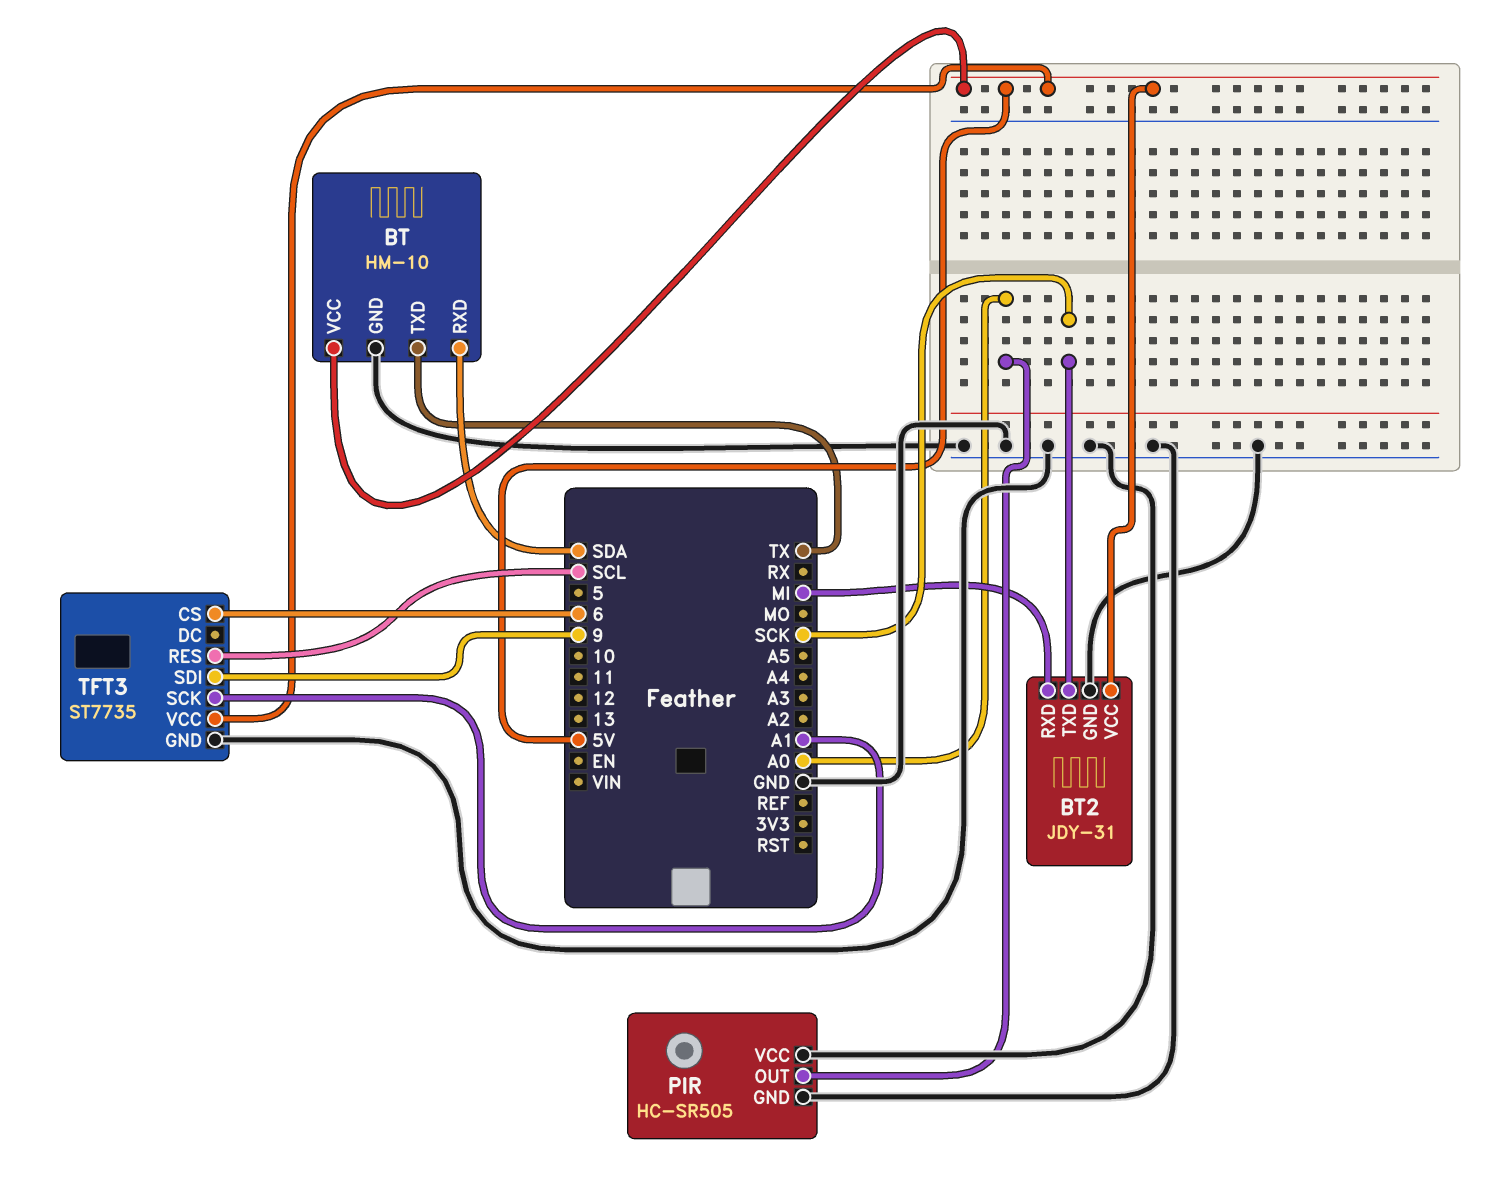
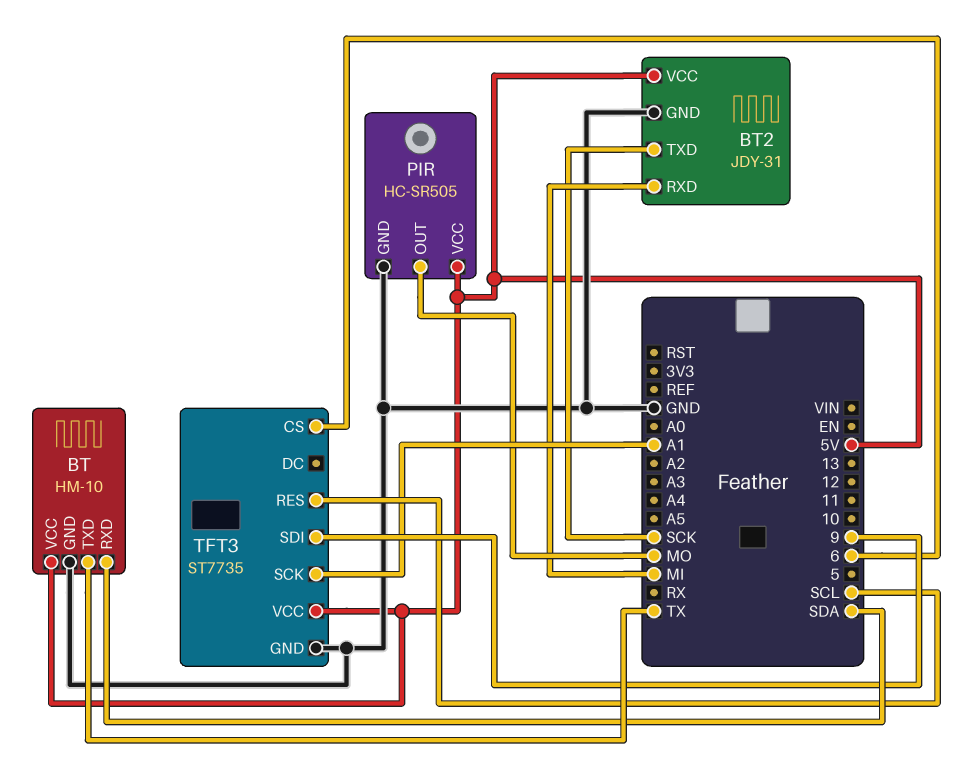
PIR pin OUT: A0 -> MO
PIR pin VCC: GND -> 5V

